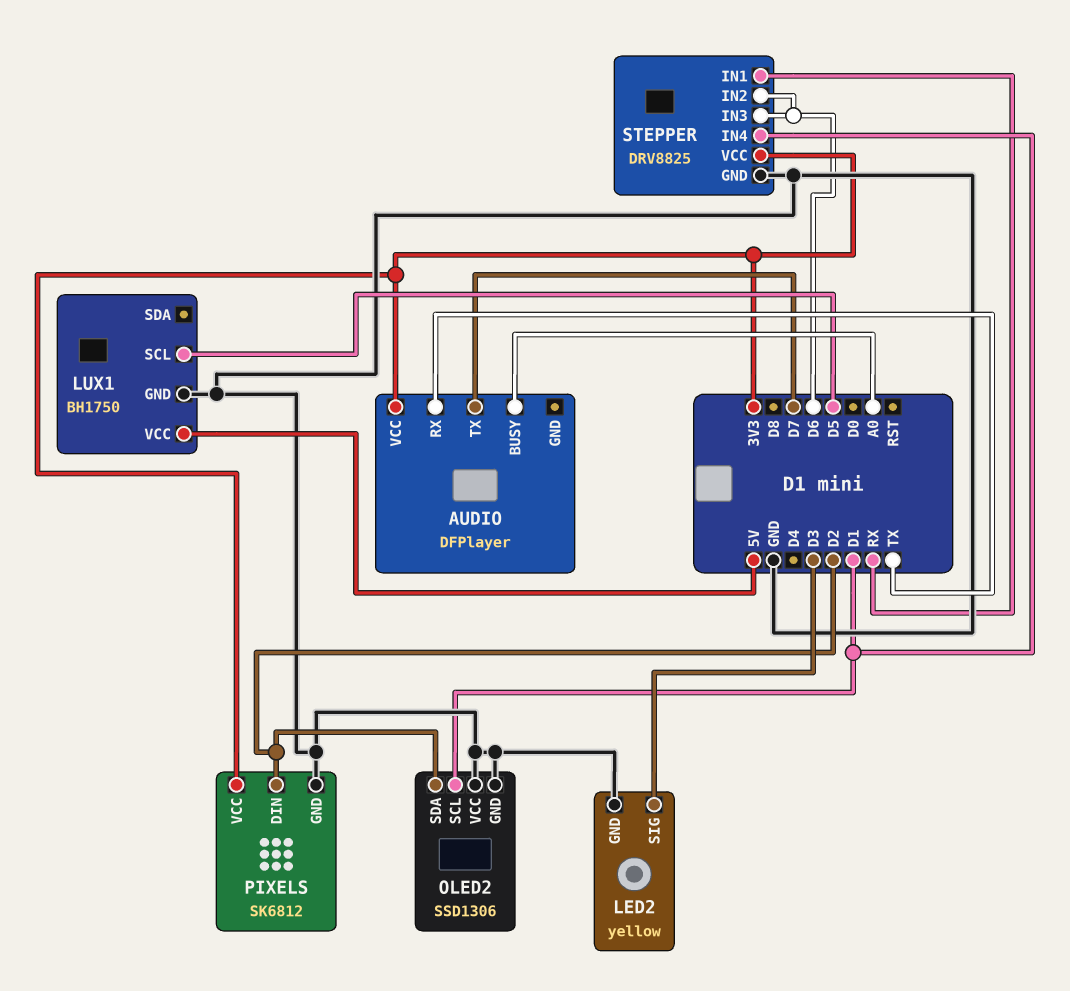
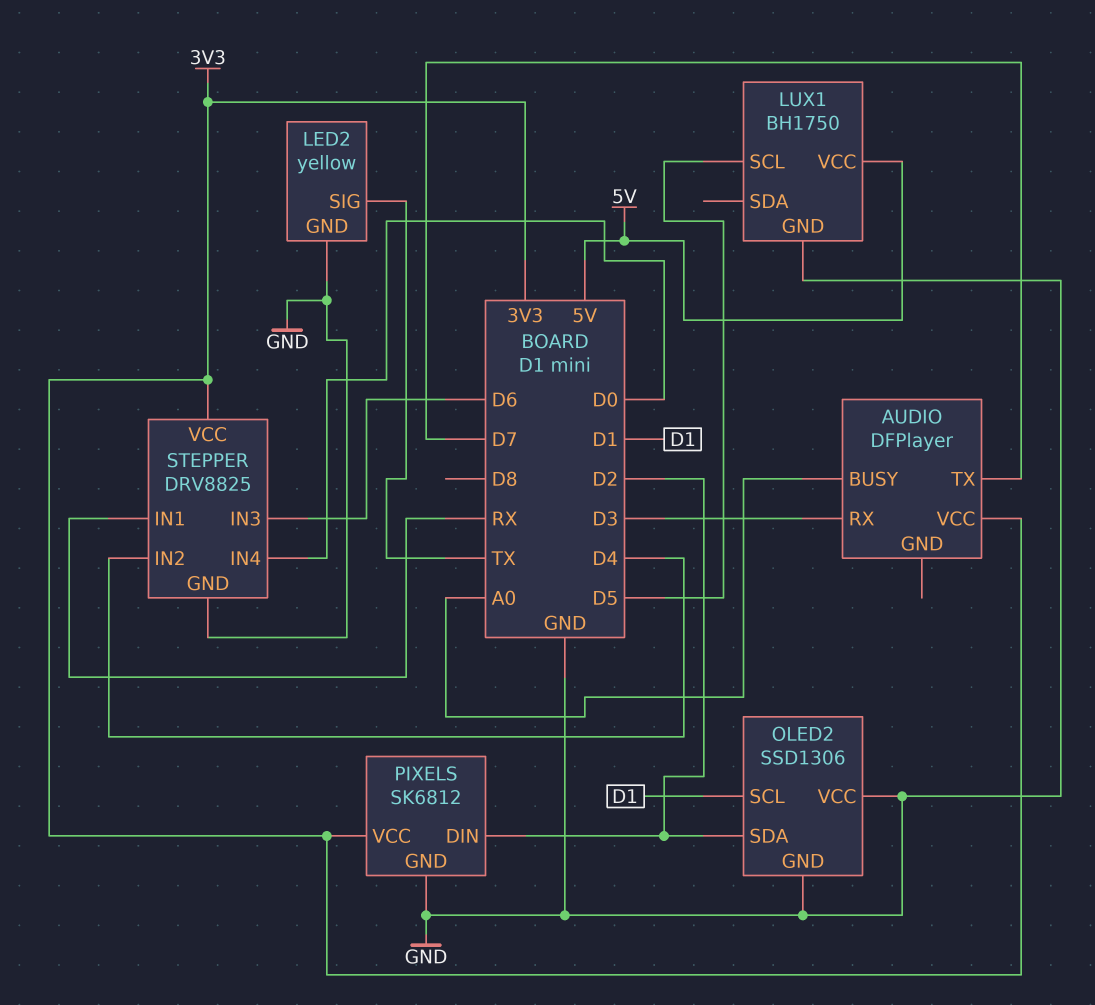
AUDIO pin RX: TX -> D3
LED2 pin SIG: D3 -> TX
STEPPER pin IN2: D6 -> D4
STEPPER pin IN4: D1 -> D0

